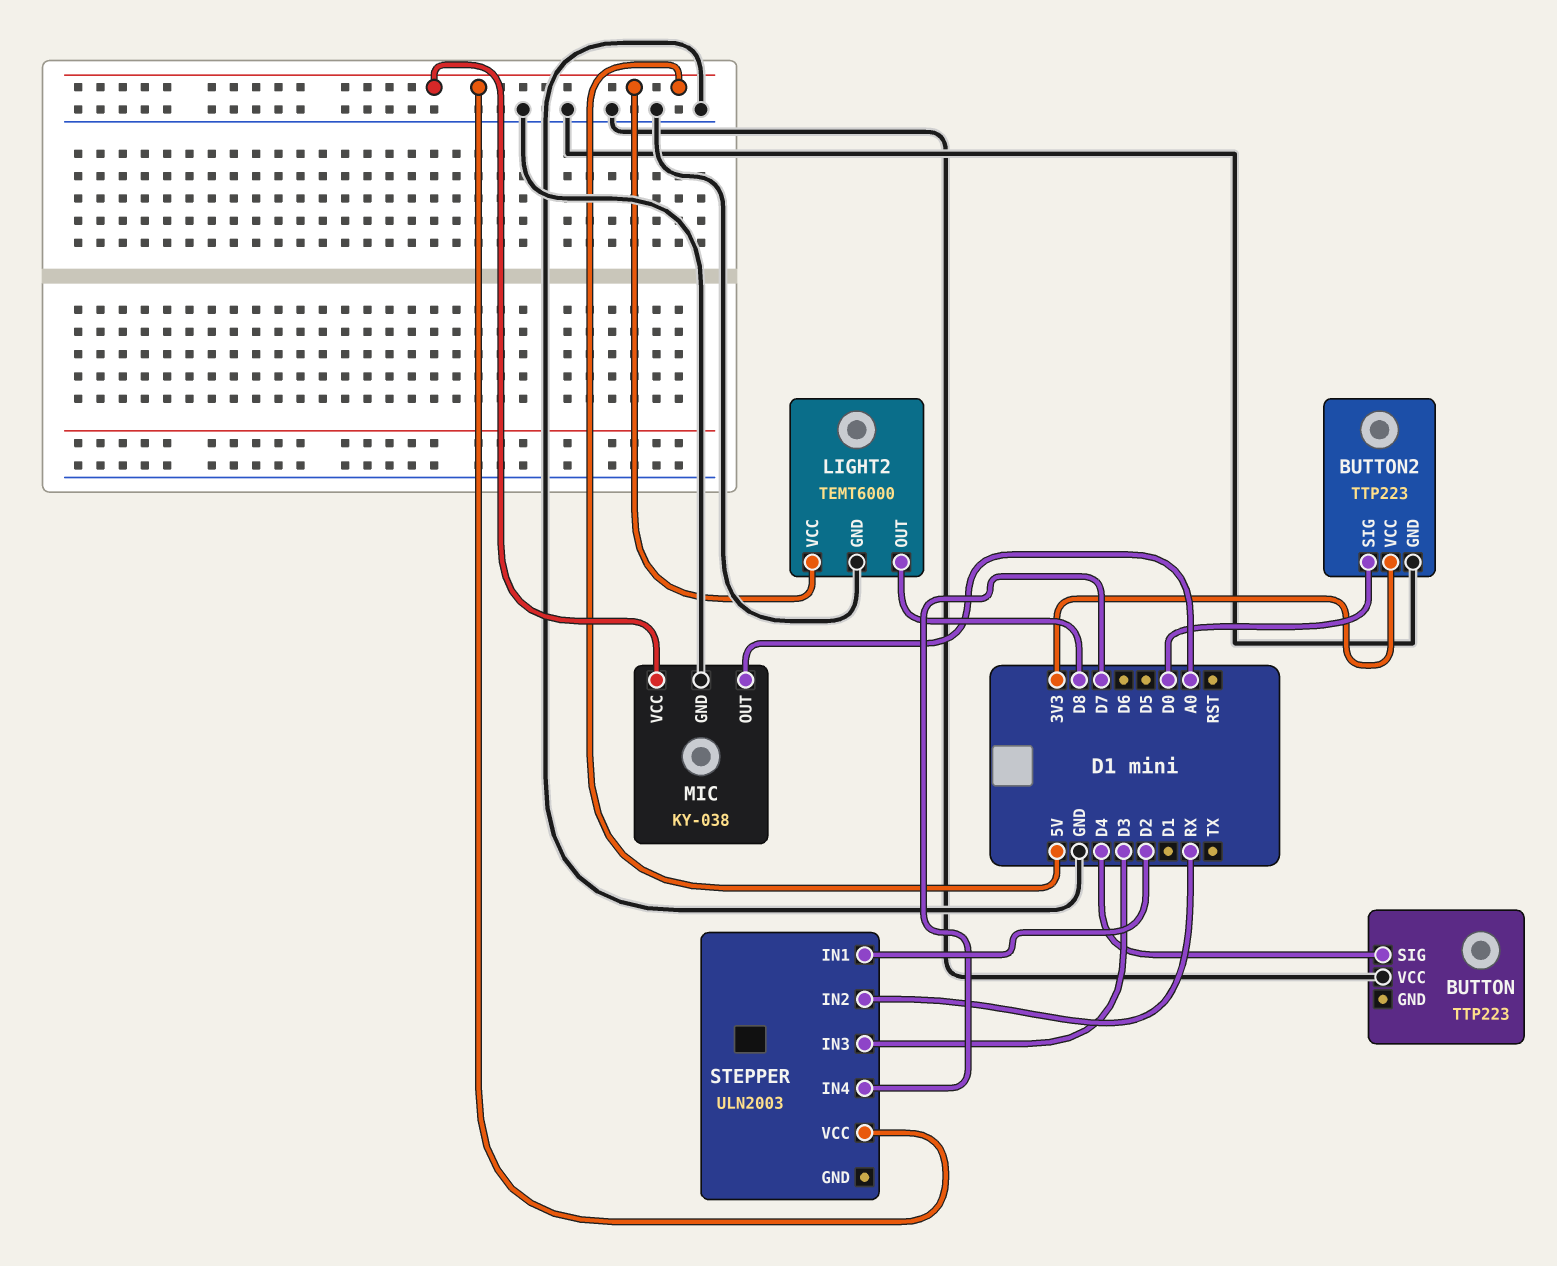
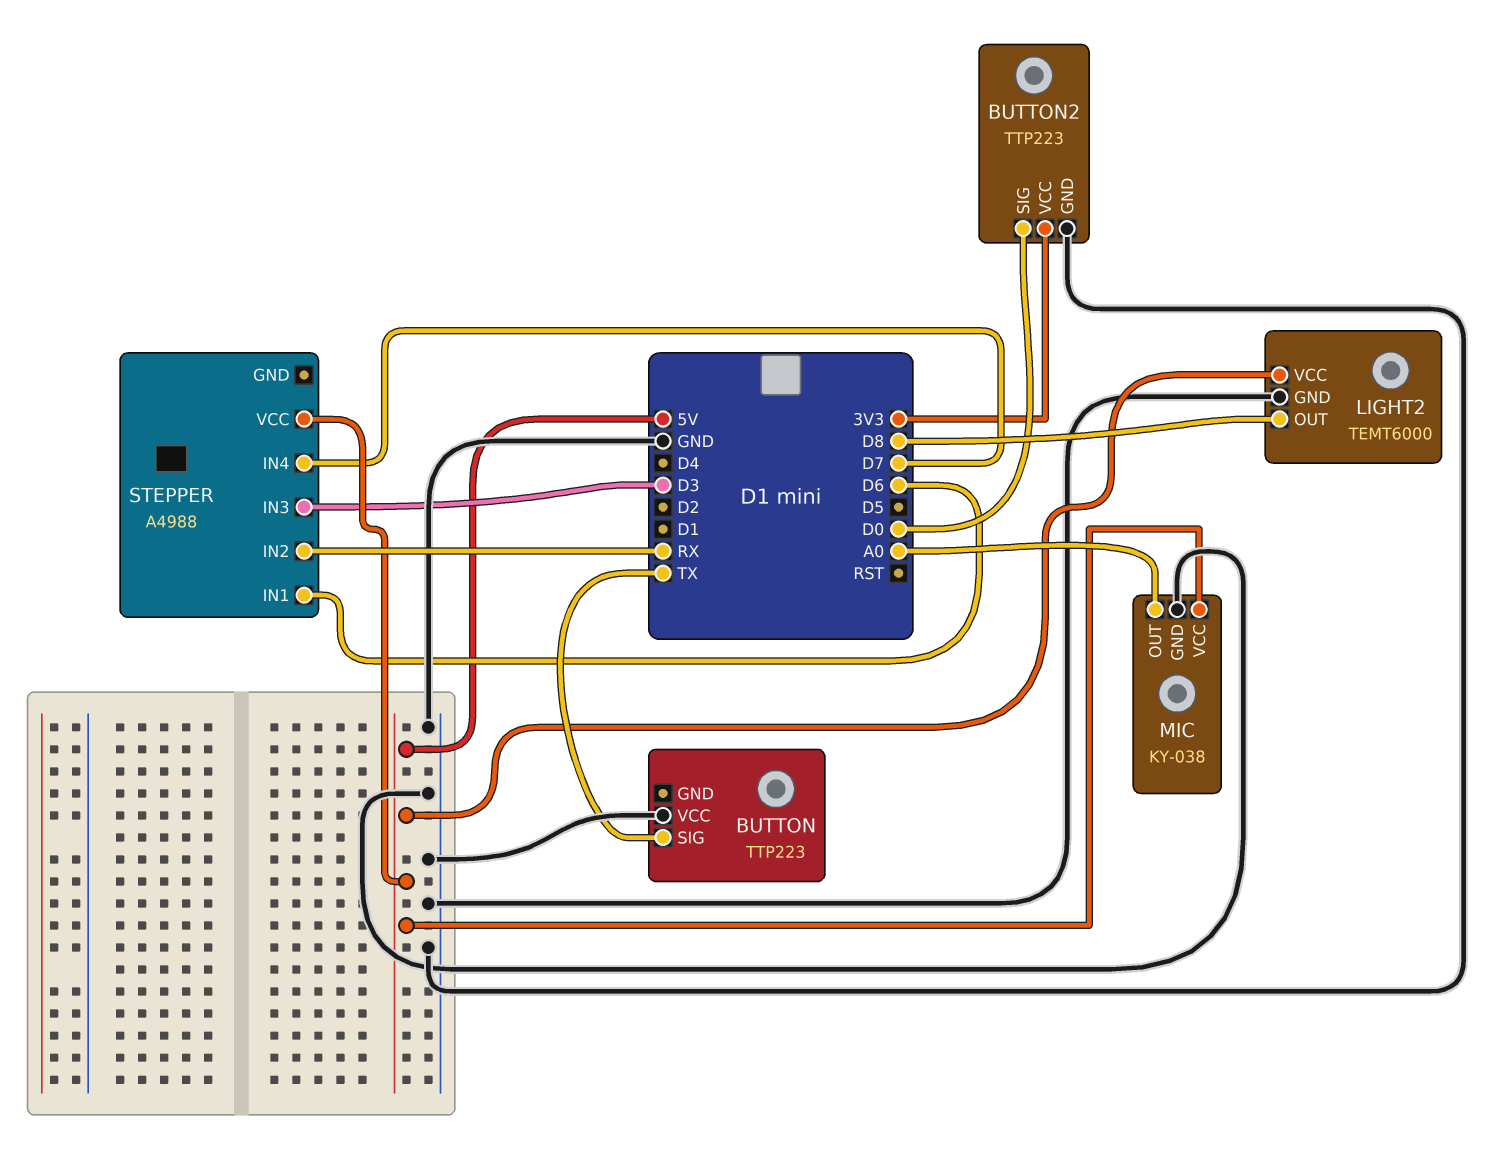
BUTTON pin SIG: D4 -> TX
STEPPER: ULN2003 -> A4988
STEPPER pin IN1: D2 -> D6

